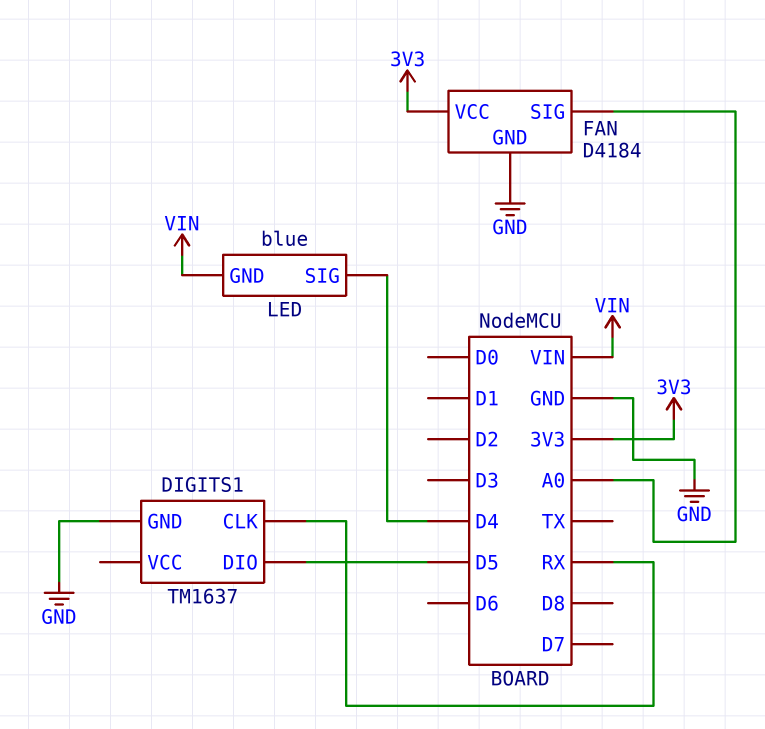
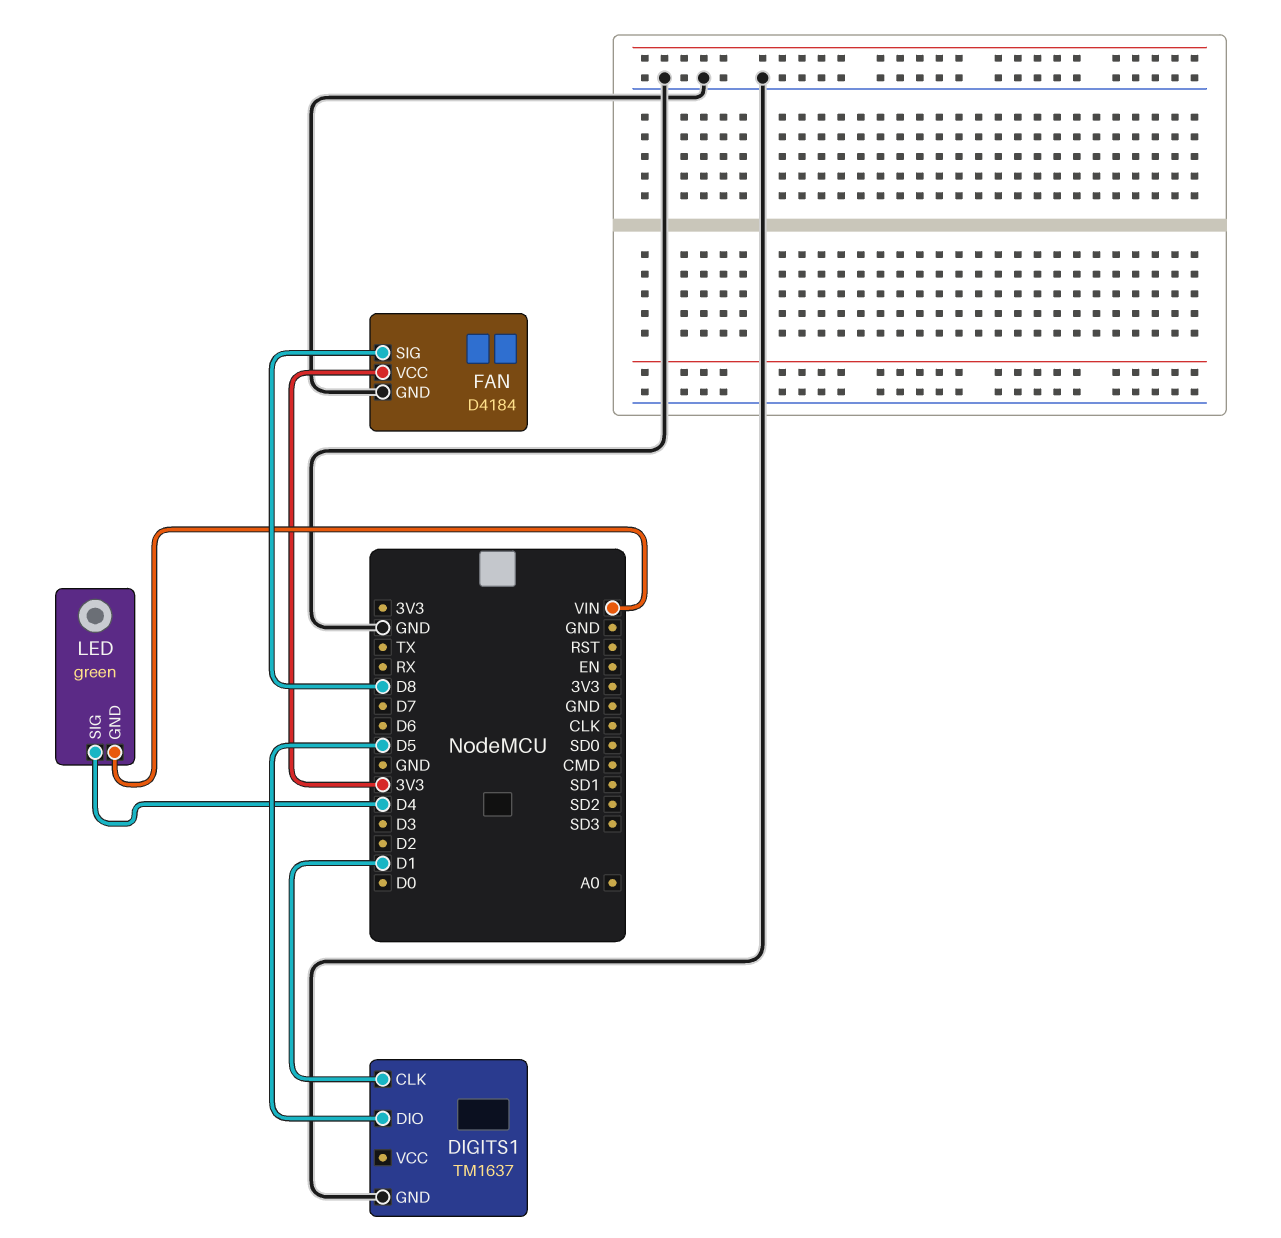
DIGITS1 pin CLK: RX -> D1
FAN pin SIG: A0 -> D8
LED: blue -> green

